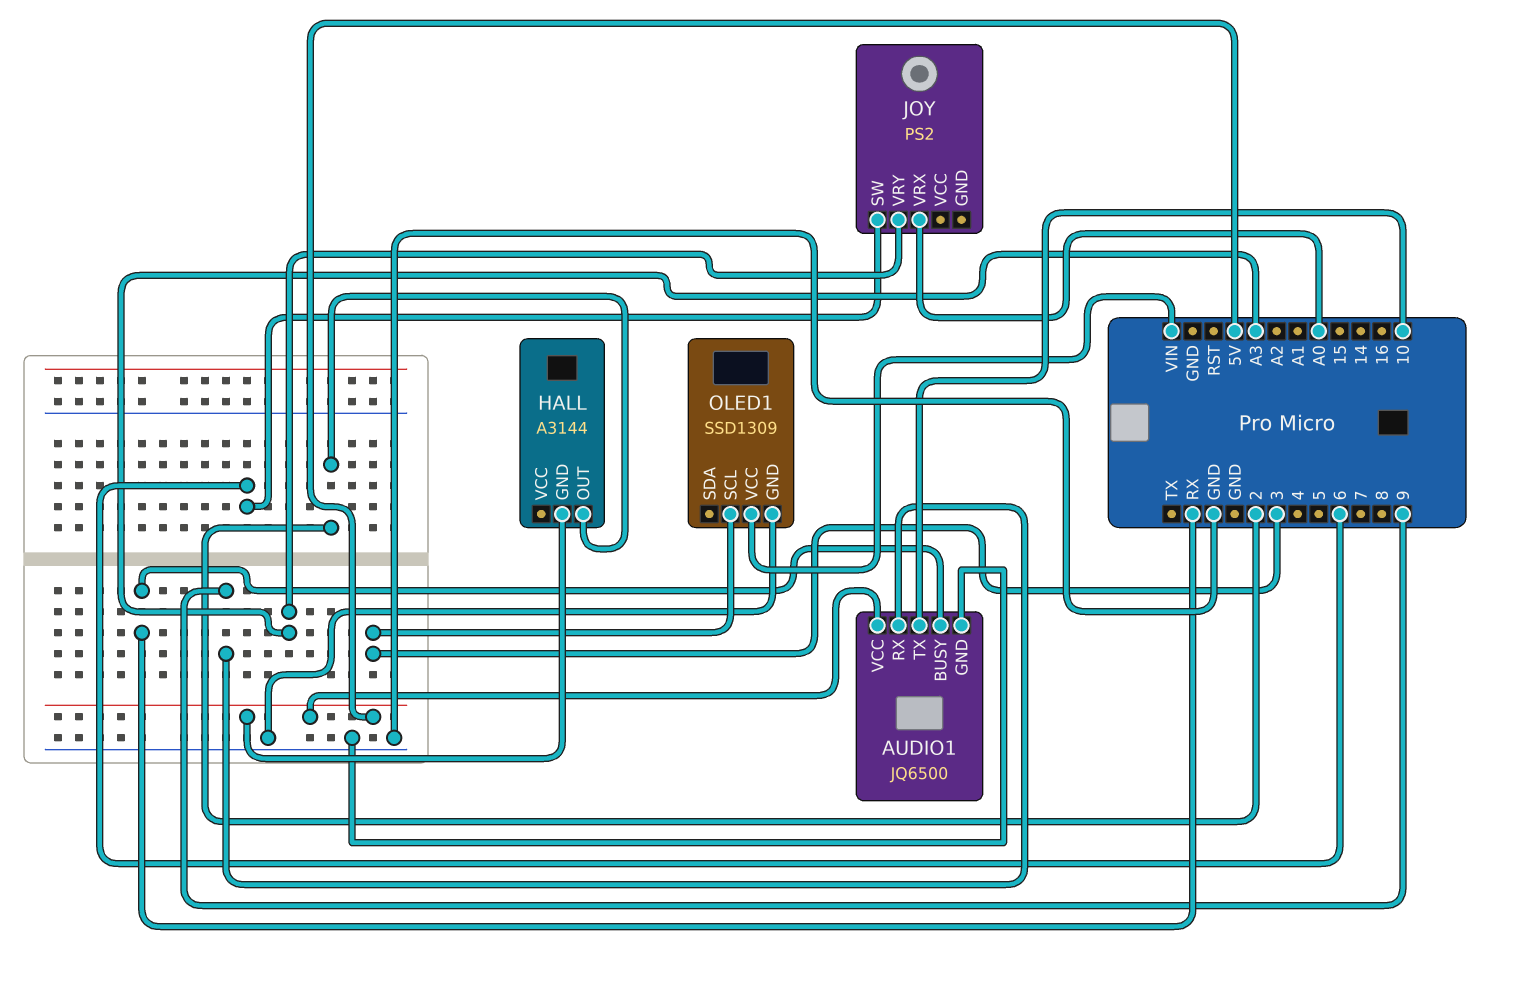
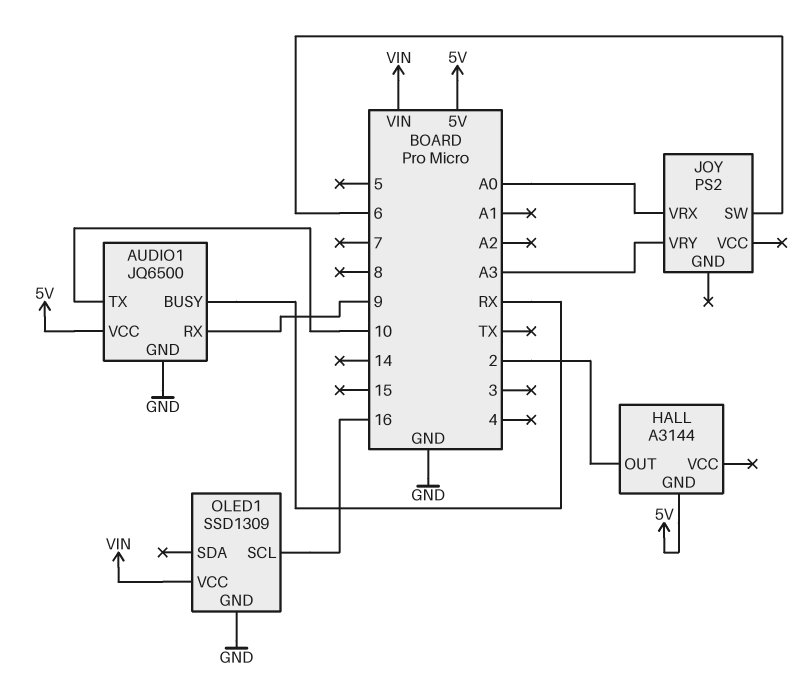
OLED1 pin SCL: 3 -> 16

